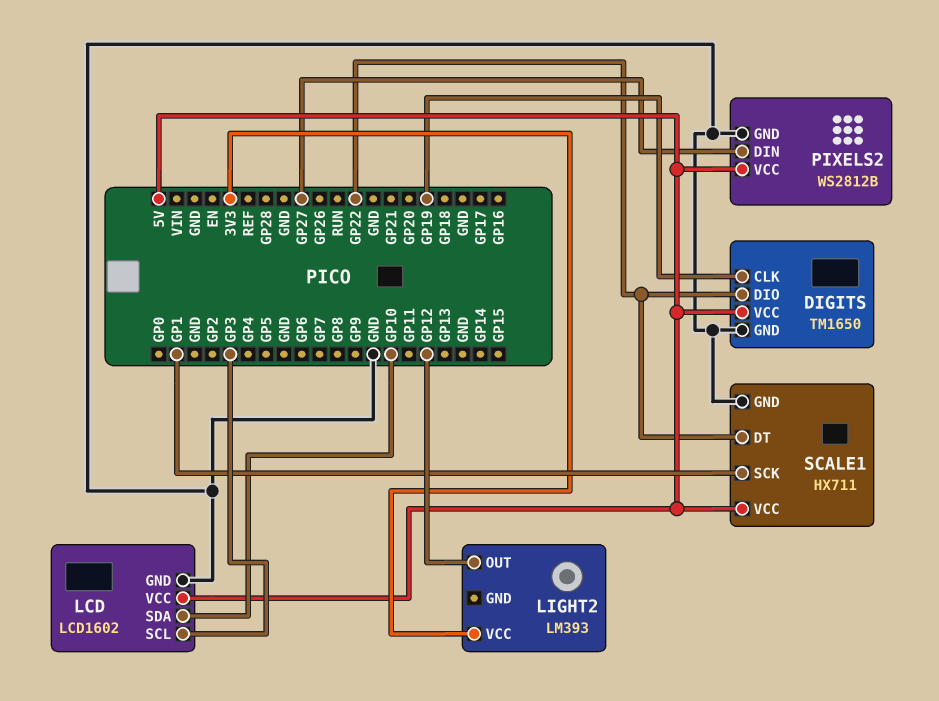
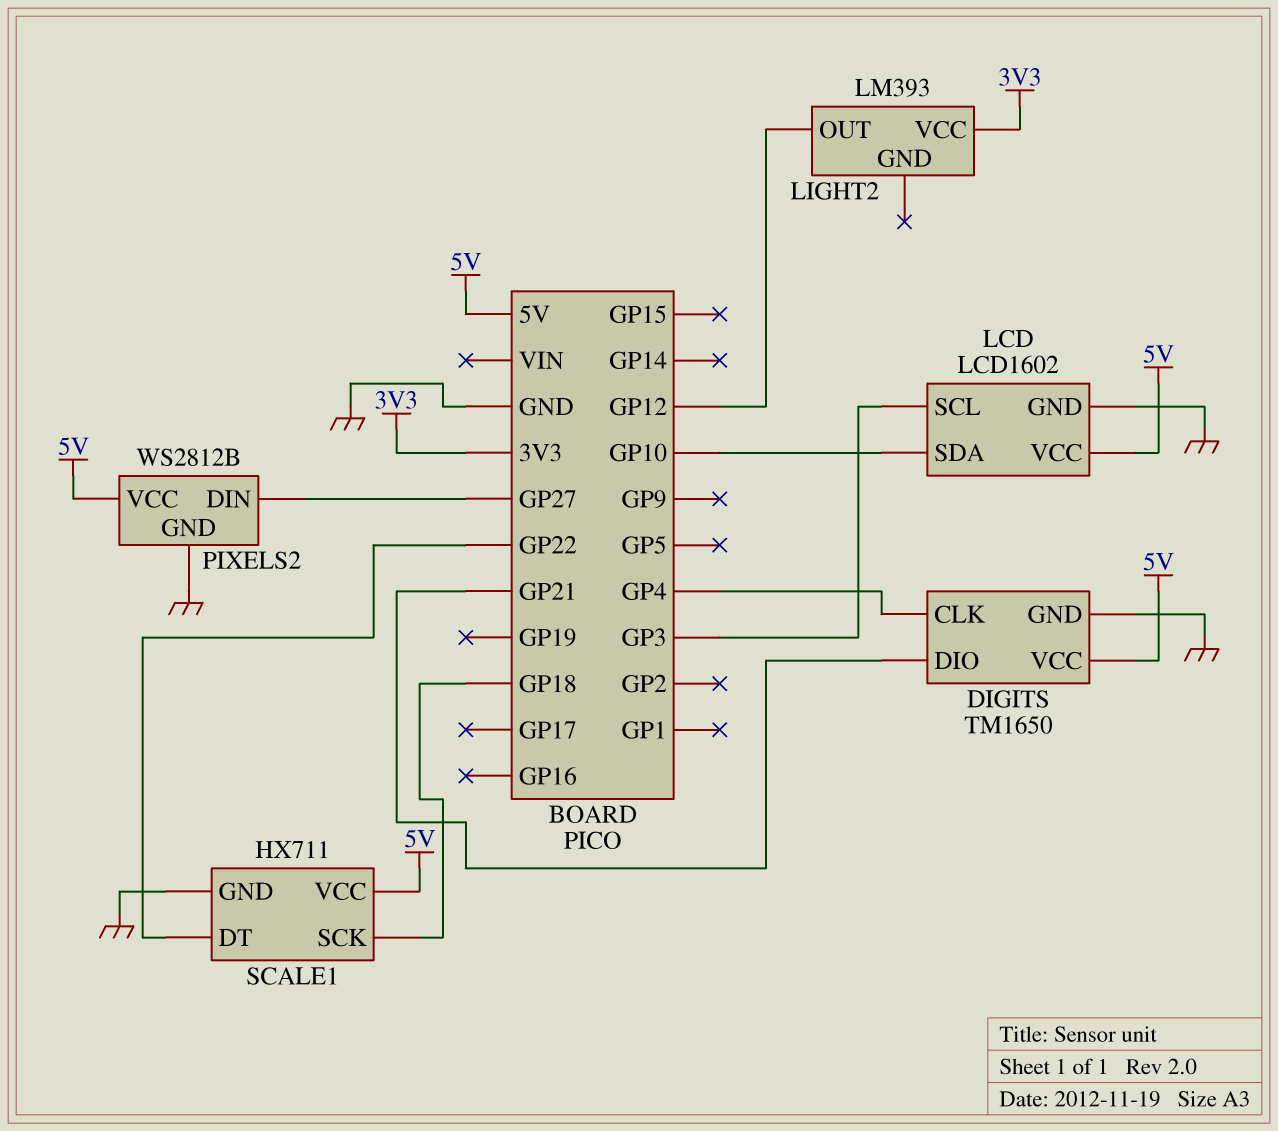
DIGITS pin CLK: GP19 -> GP4
DIGITS pin DIO: GP22 -> GP21
SCALE1 pin SCK: GP1 -> GP18

